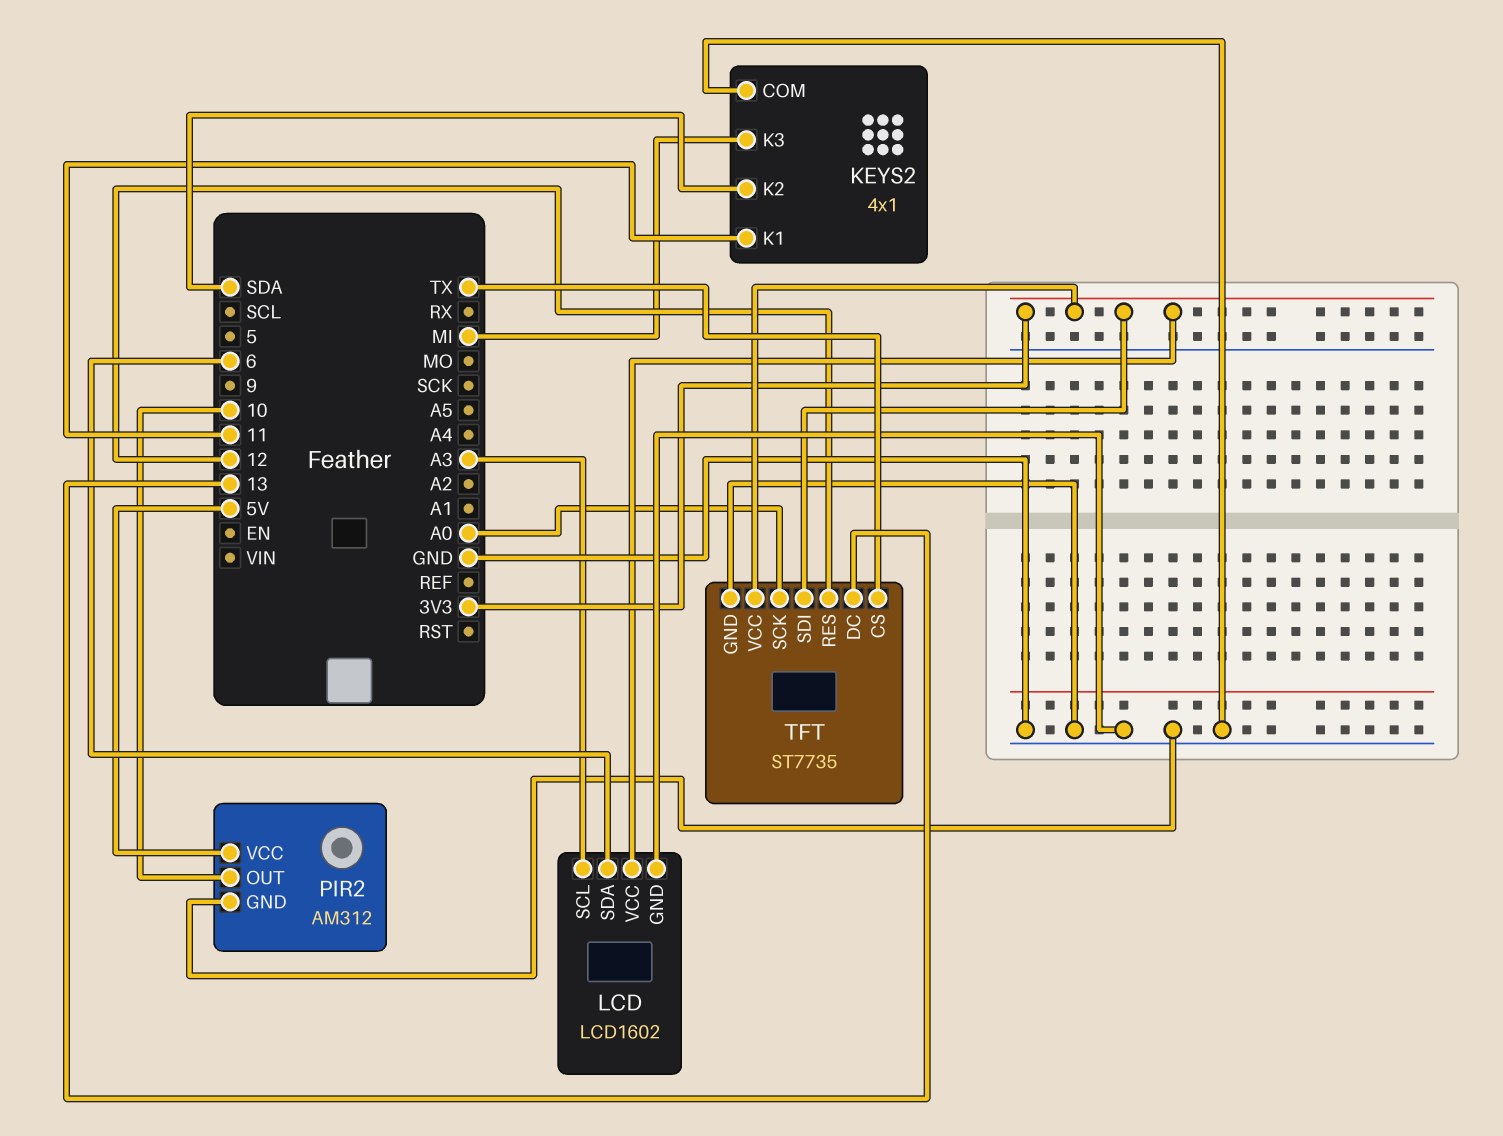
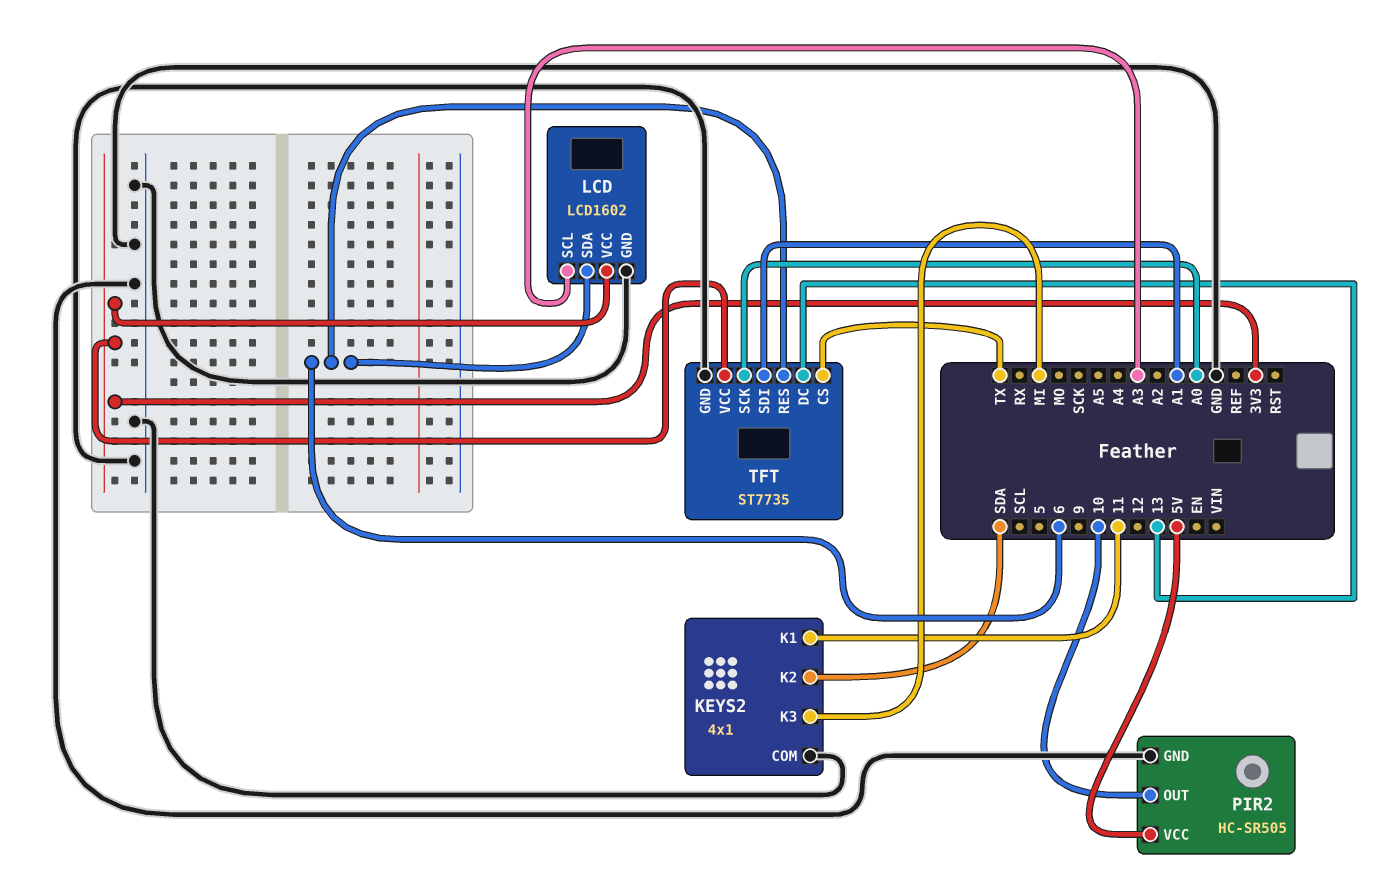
PIR2: AM312 -> HC-SR505
TFT pin RES: 12 -> 6
TFT pin SDI: 3V3 -> A1

